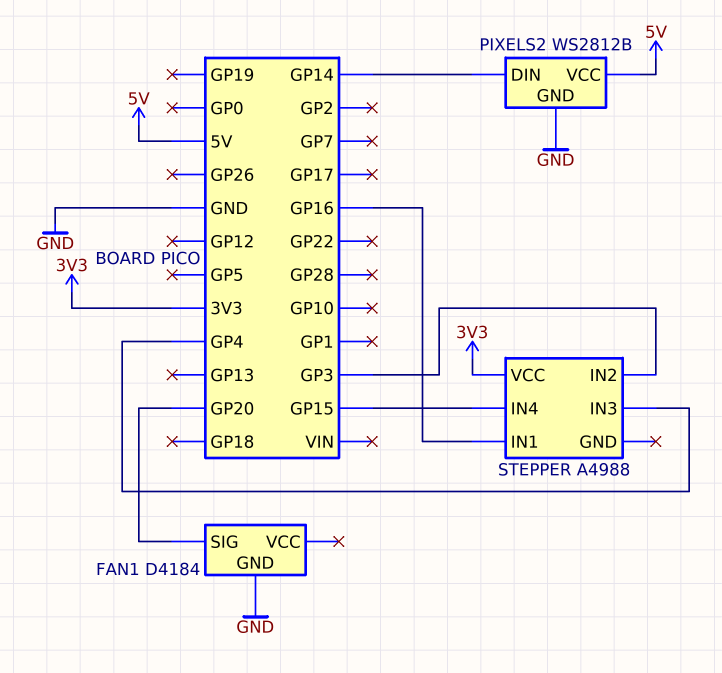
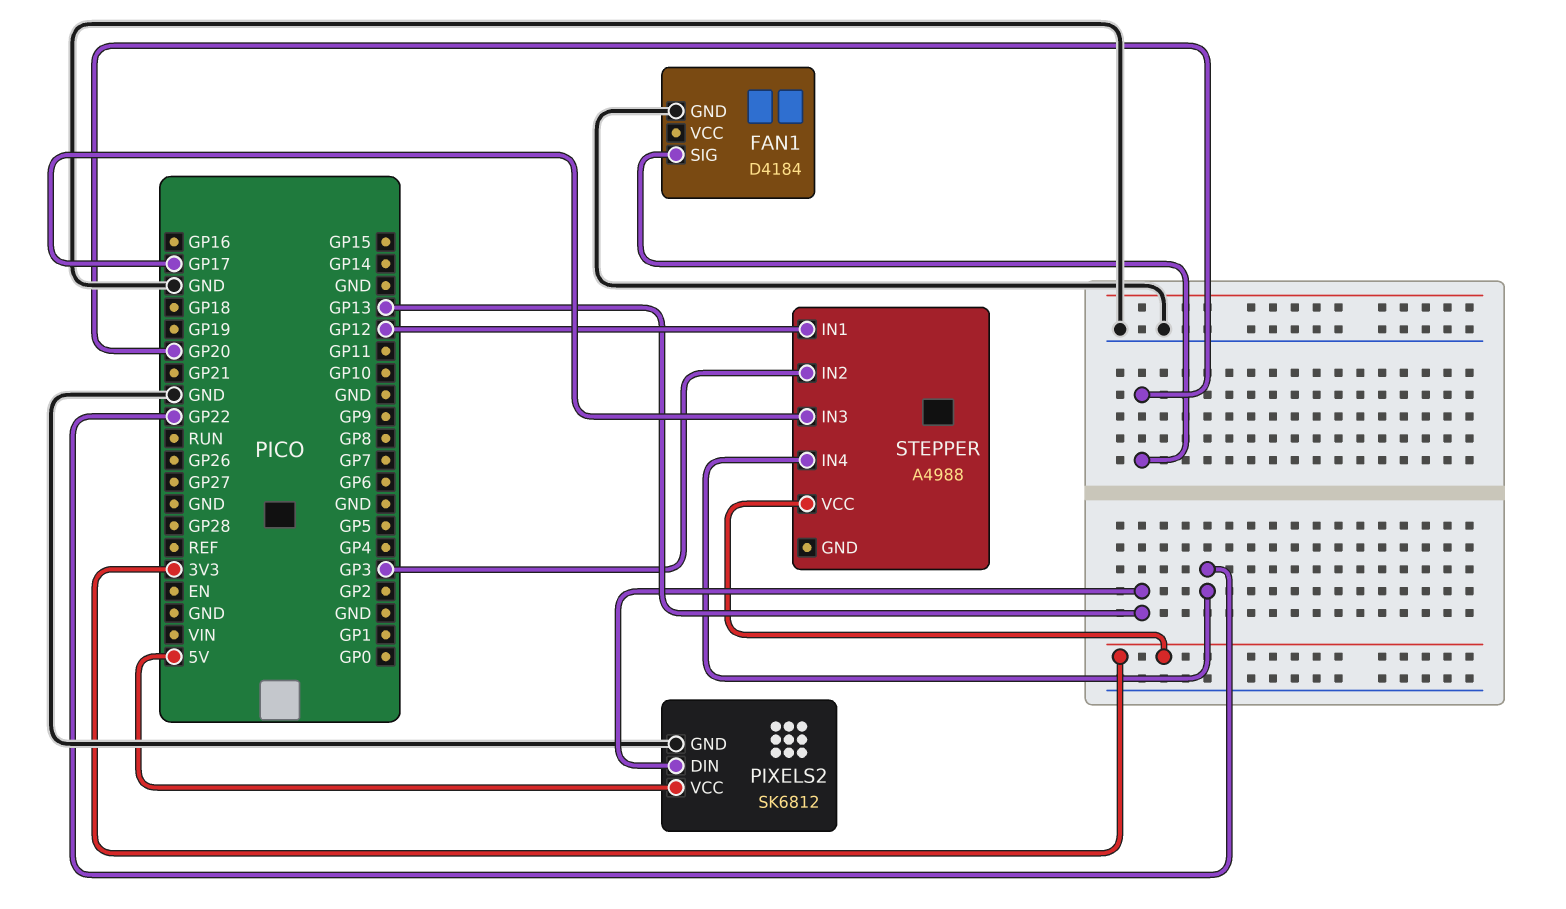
PIXELS2: WS2812B -> SK6812
PIXELS2 pin DIN: GP14 -> GP13
STEPPER pin IN1: GP16 -> GP12
STEPPER pin IN3: GP4 -> GP17
STEPPER pin IN4: GP15 -> GP22

